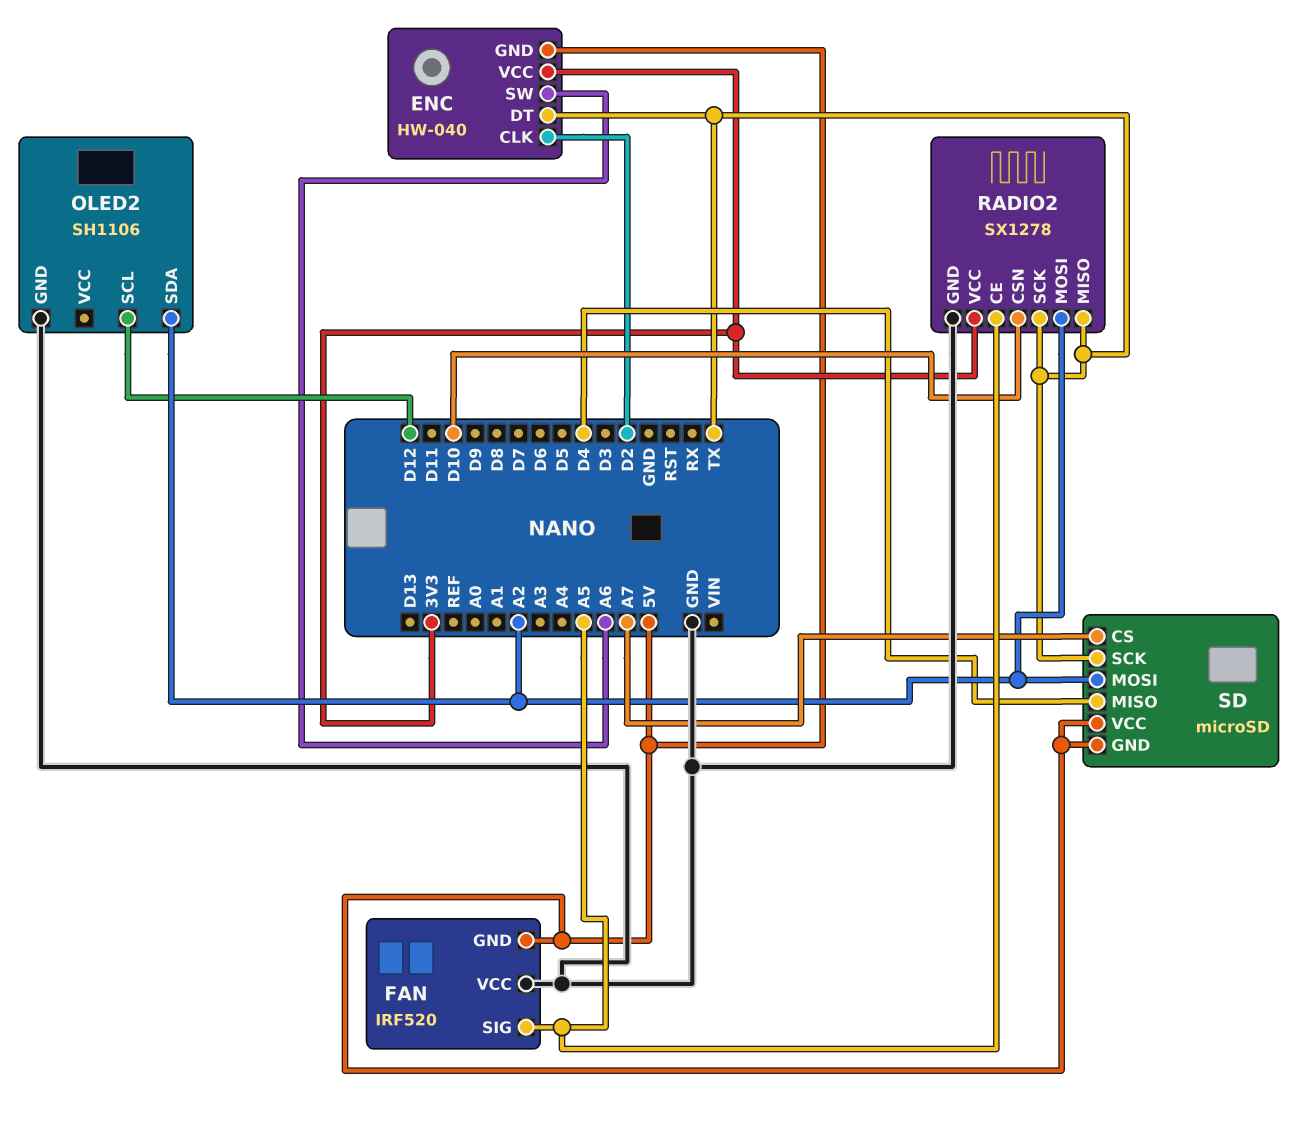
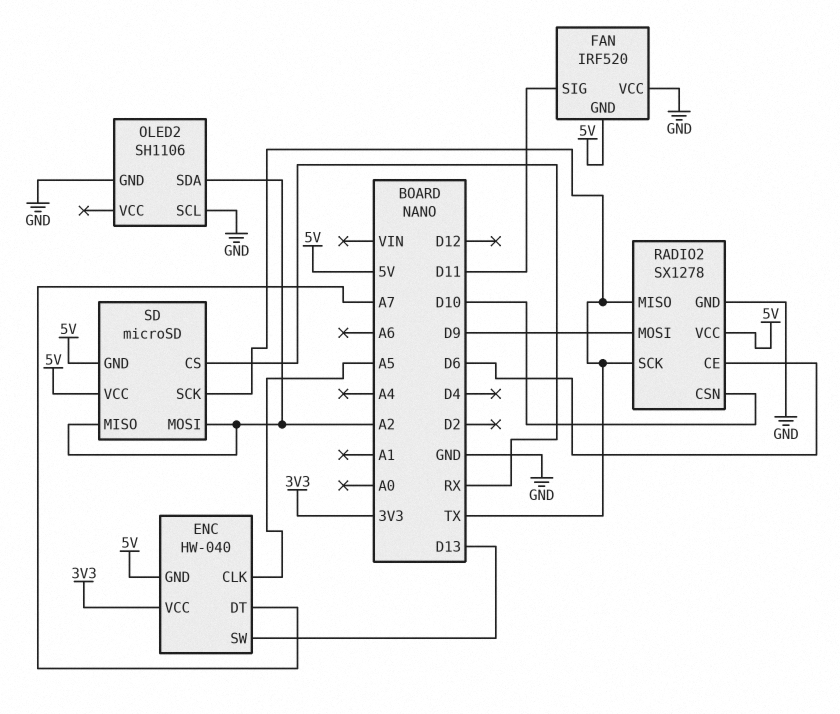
ENC pin CLK: D2 -> A5
ENC pin DT: TX -> A7
ENC pin SW: A6 -> D13
FAN pin SIG: A5 -> D11
OLED2 pin SCL: D12 -> GND
RADIO2 pin CE: A5 -> D6
RADIO2 pin MOSI: A2 -> D9
RADIO2 pin VCC: 3V3 -> 5V
SD pin CS: A7 -> RX
SD pin MISO: D4 -> A2

